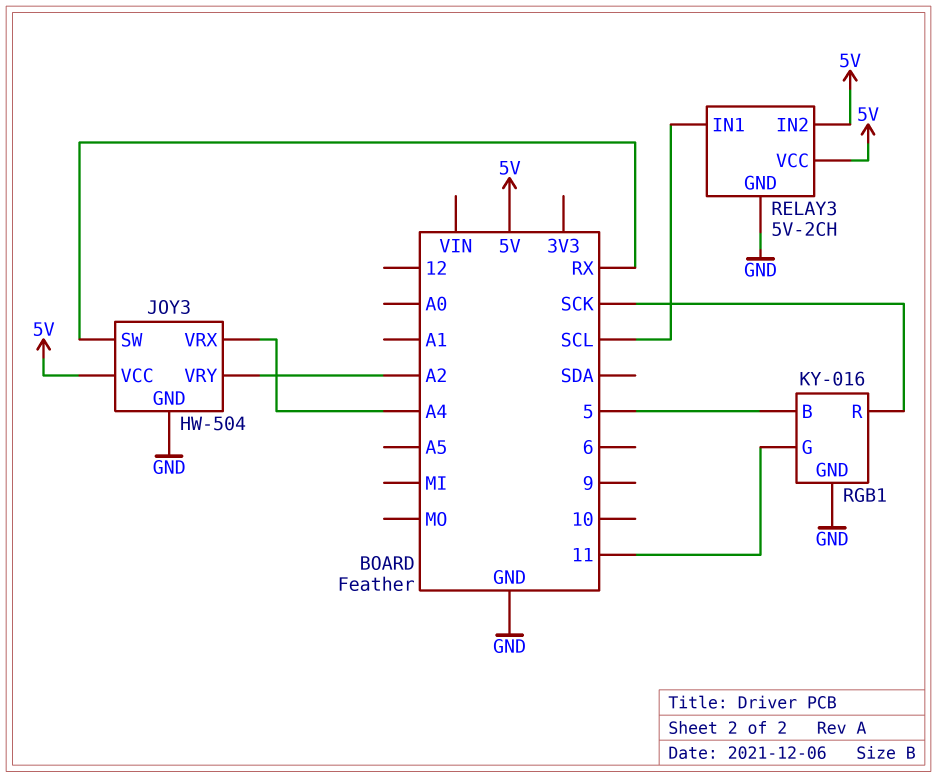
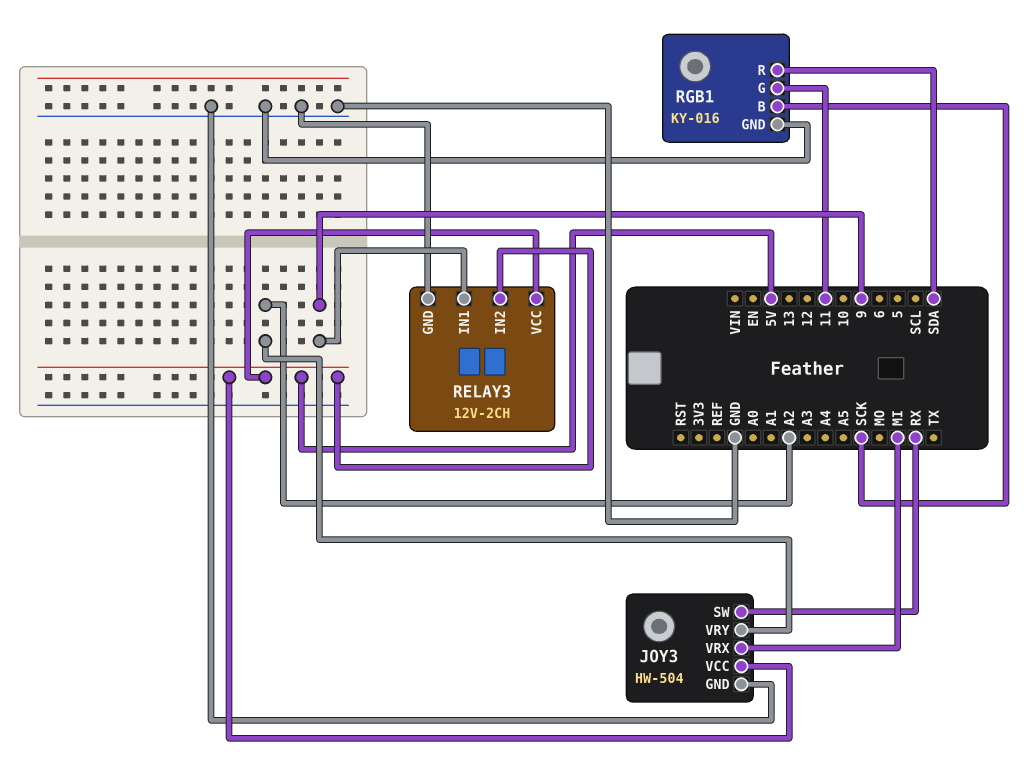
JOY3 pin VRX: A4 -> MI
RELAY3: 5V-2CH -> 12V-2CH
RELAY3 pin IN1: SCL -> 9
RGB1 pin B: 5 -> SCK
RGB1 pin R: SCK -> SDA

